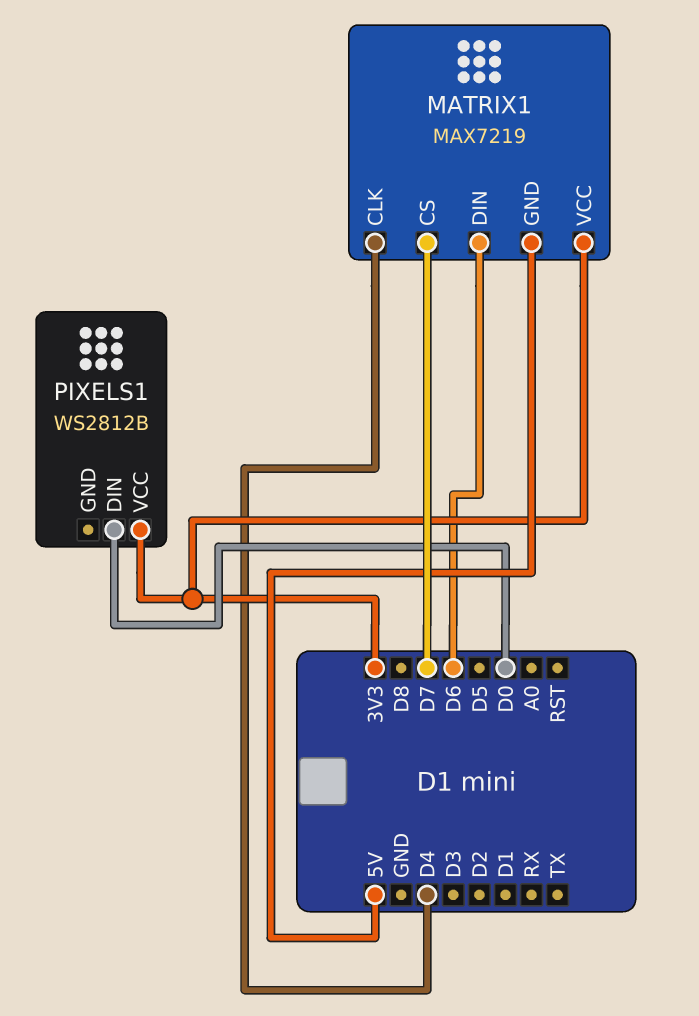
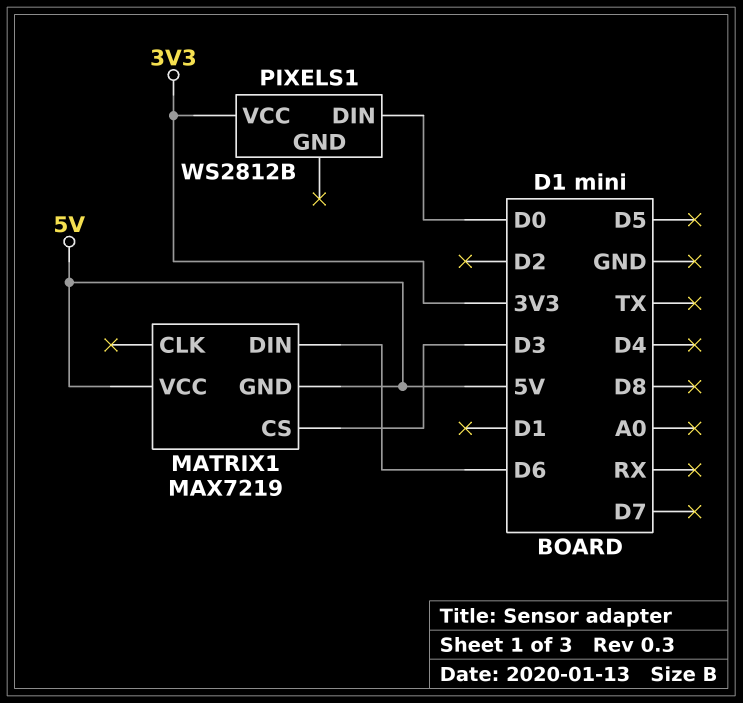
MATRIX1 pin CLK: D4 -> none
MATRIX1 pin CS: D7 -> D3
MATRIX1 pin VCC: 3V3 -> 5V

